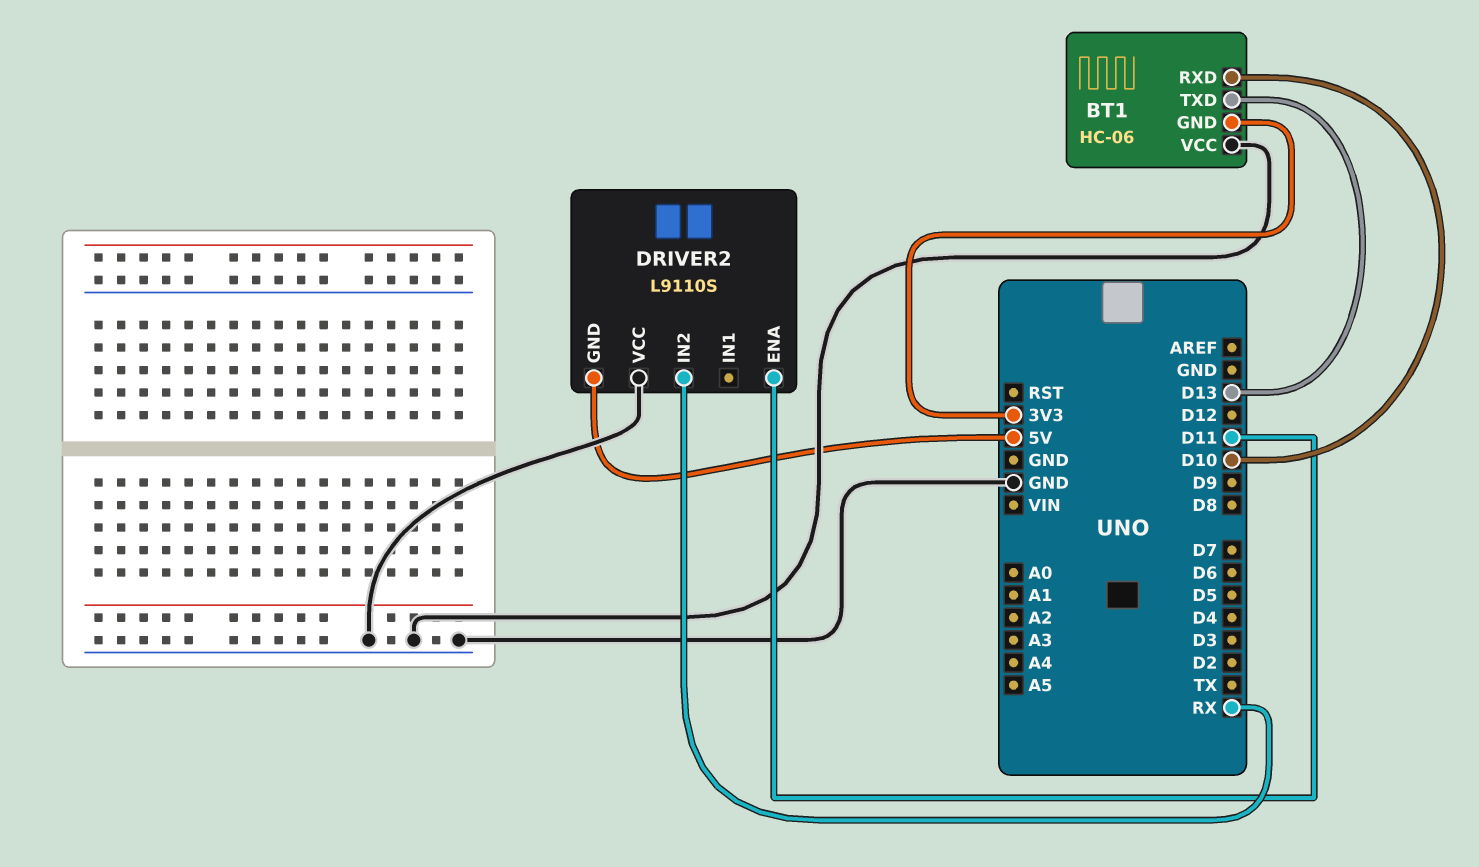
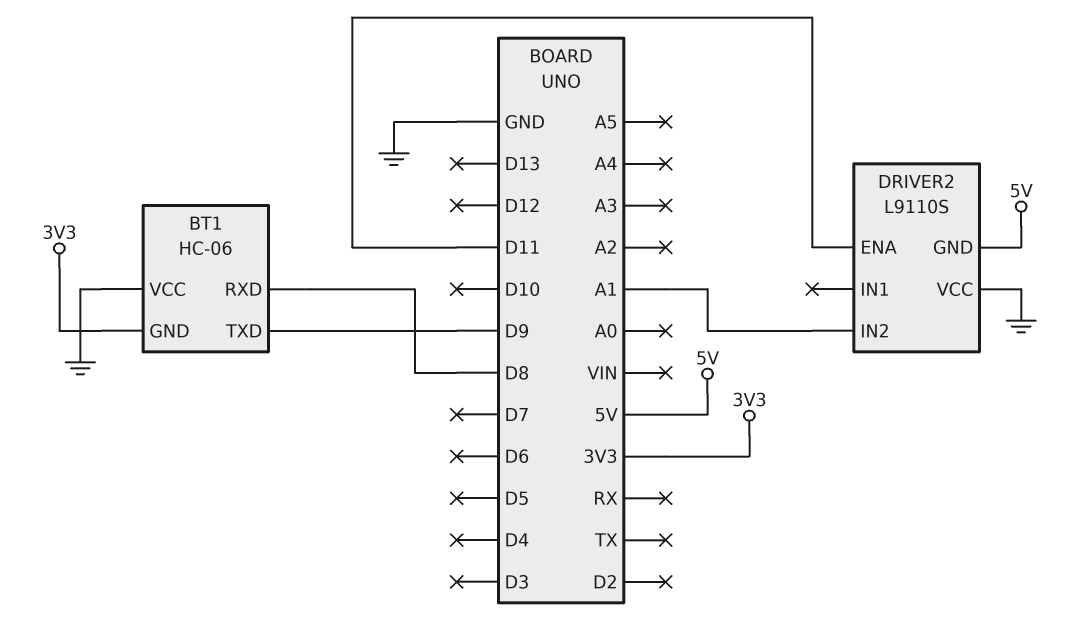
BT1 pin RXD: D10 -> D8
BT1 pin TXD: D13 -> D9
DRIVER2 pin IN2: RX -> A1

